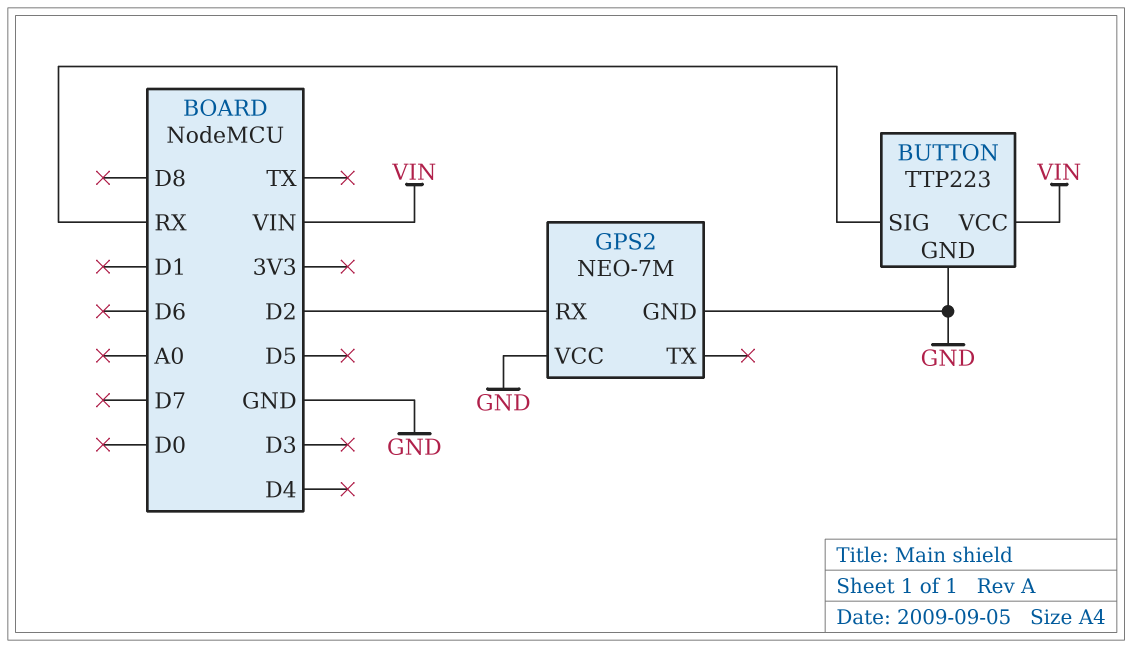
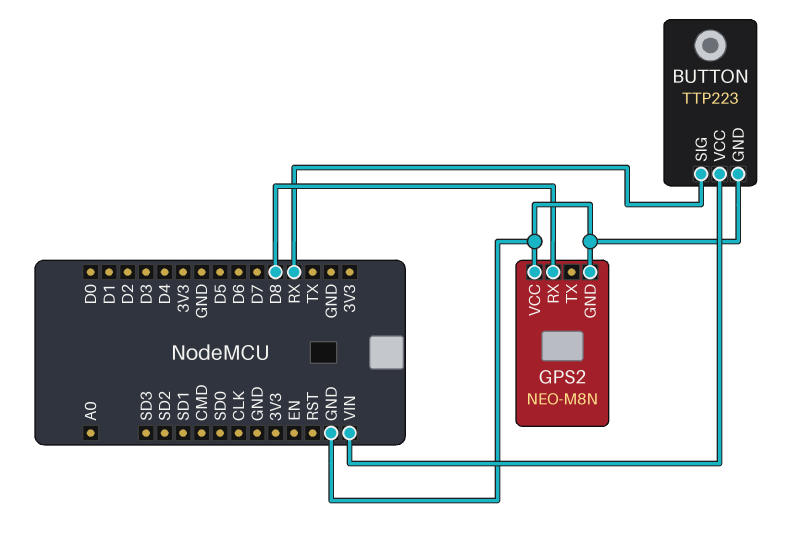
GPS2: NEO-7M -> NEO-M8N
GPS2 pin RX: D2 -> D8

